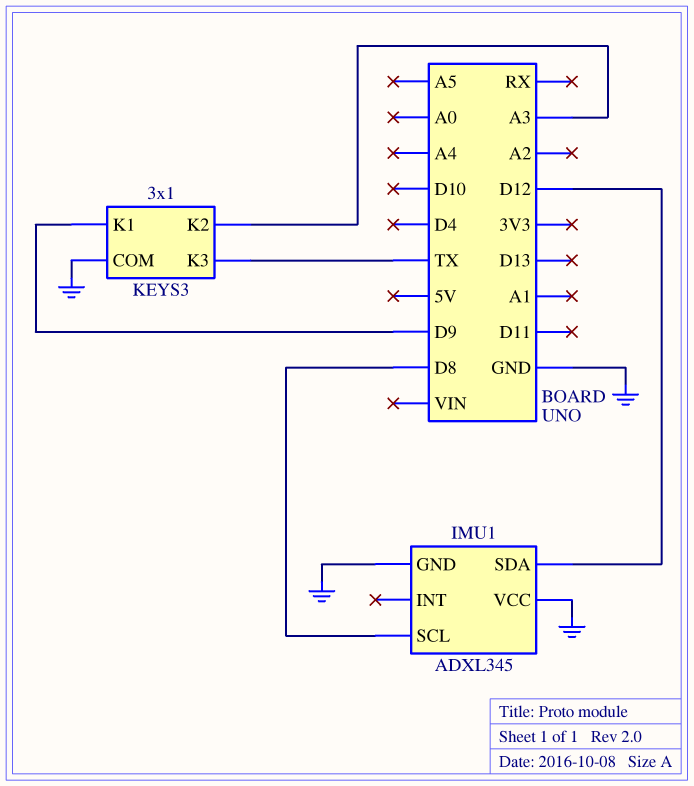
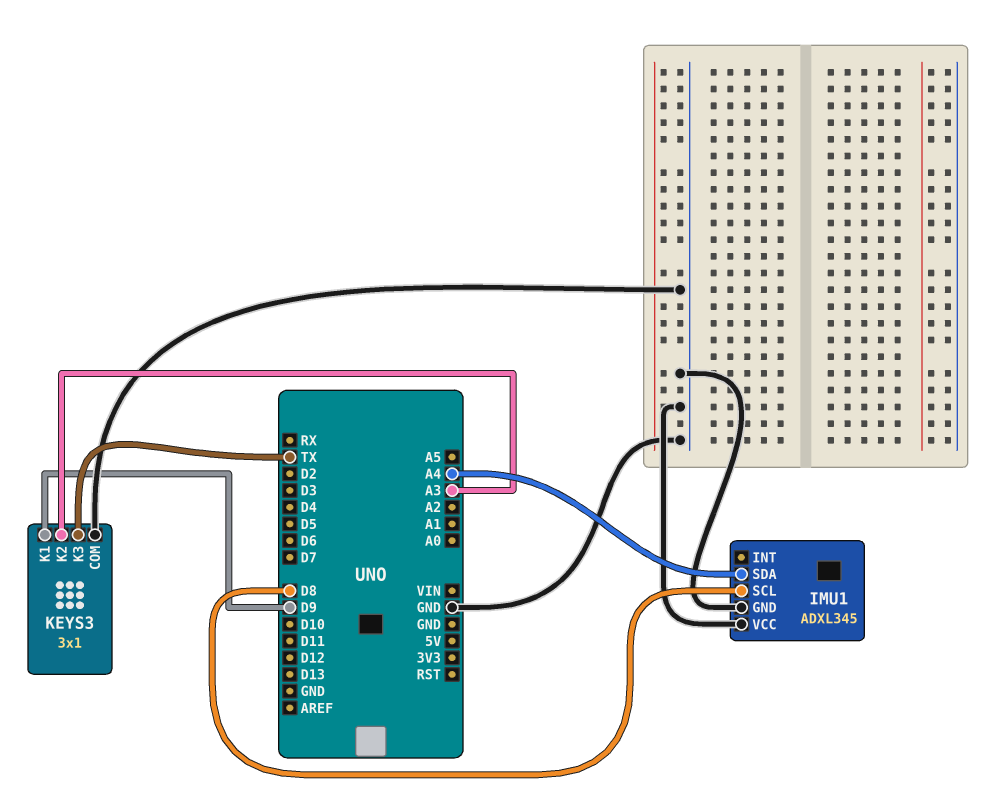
IMU1 pin SDA: D12 -> A4

